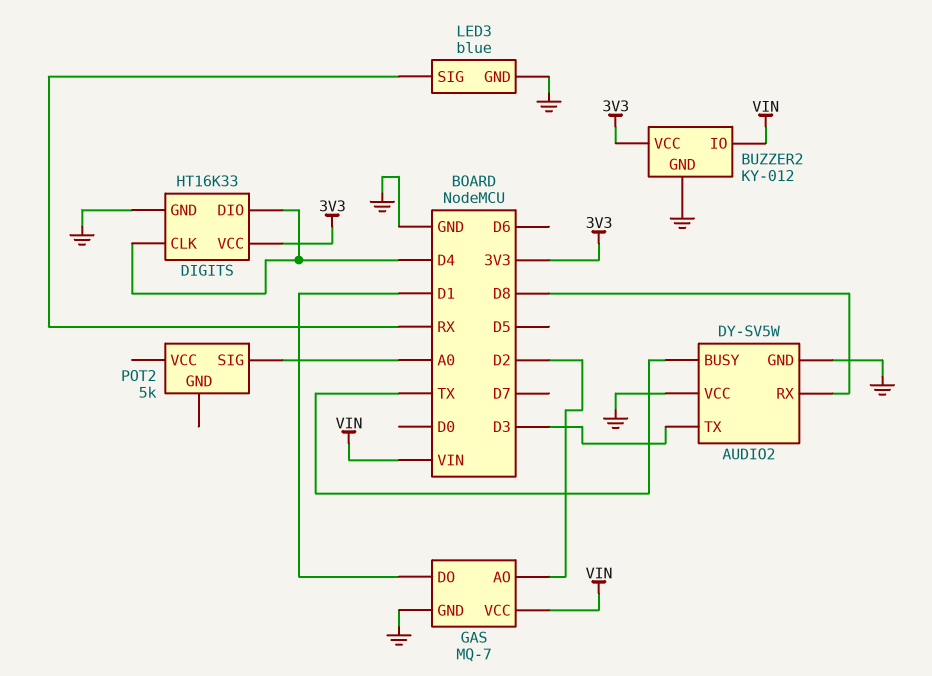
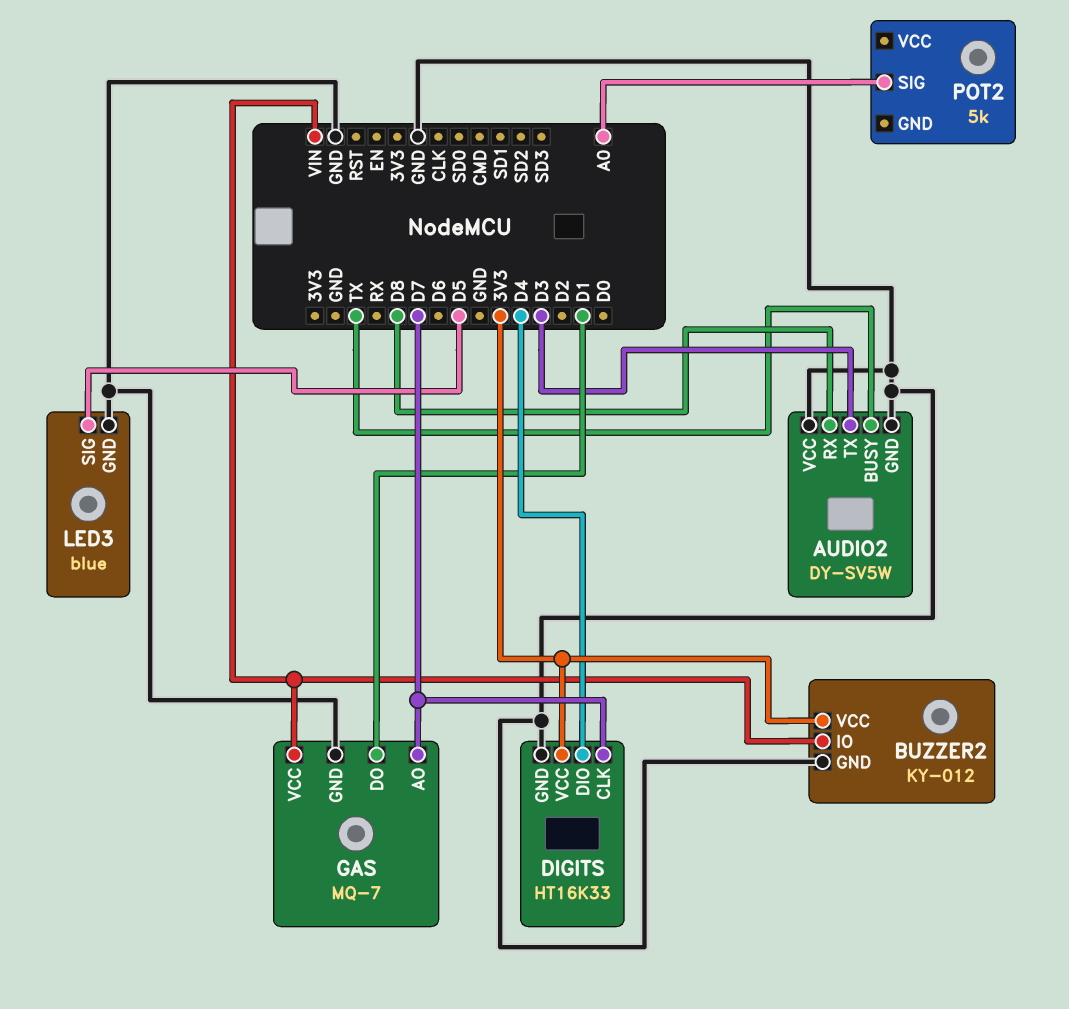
DIGITS pin CLK: D4 -> D7
GAS pin AO: D2 -> D7
LED3 pin SIG: RX -> D5

